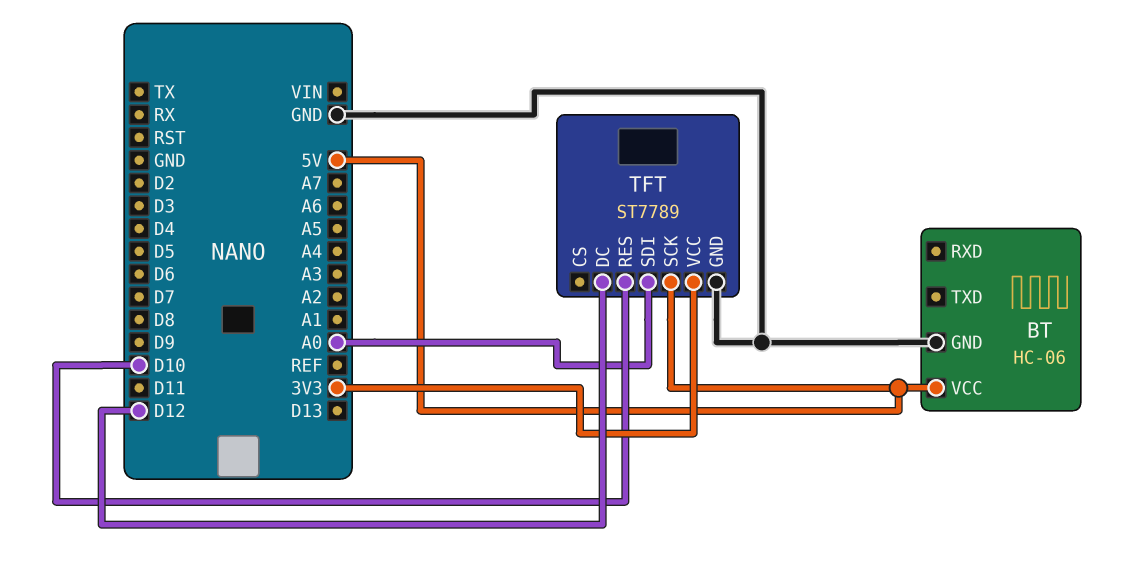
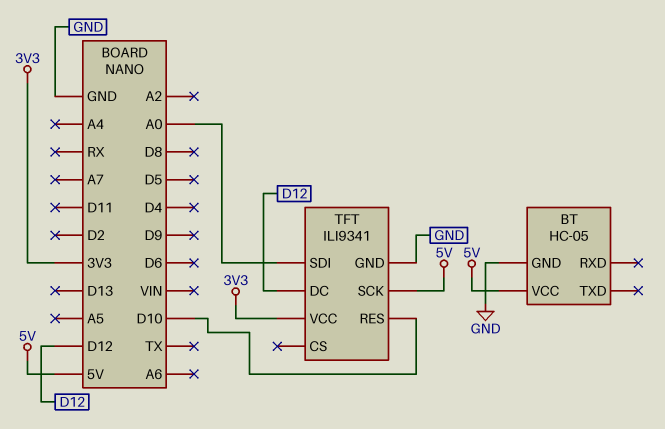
BT: HC-06 -> HC-05
TFT: ST7789 -> ILI9341

